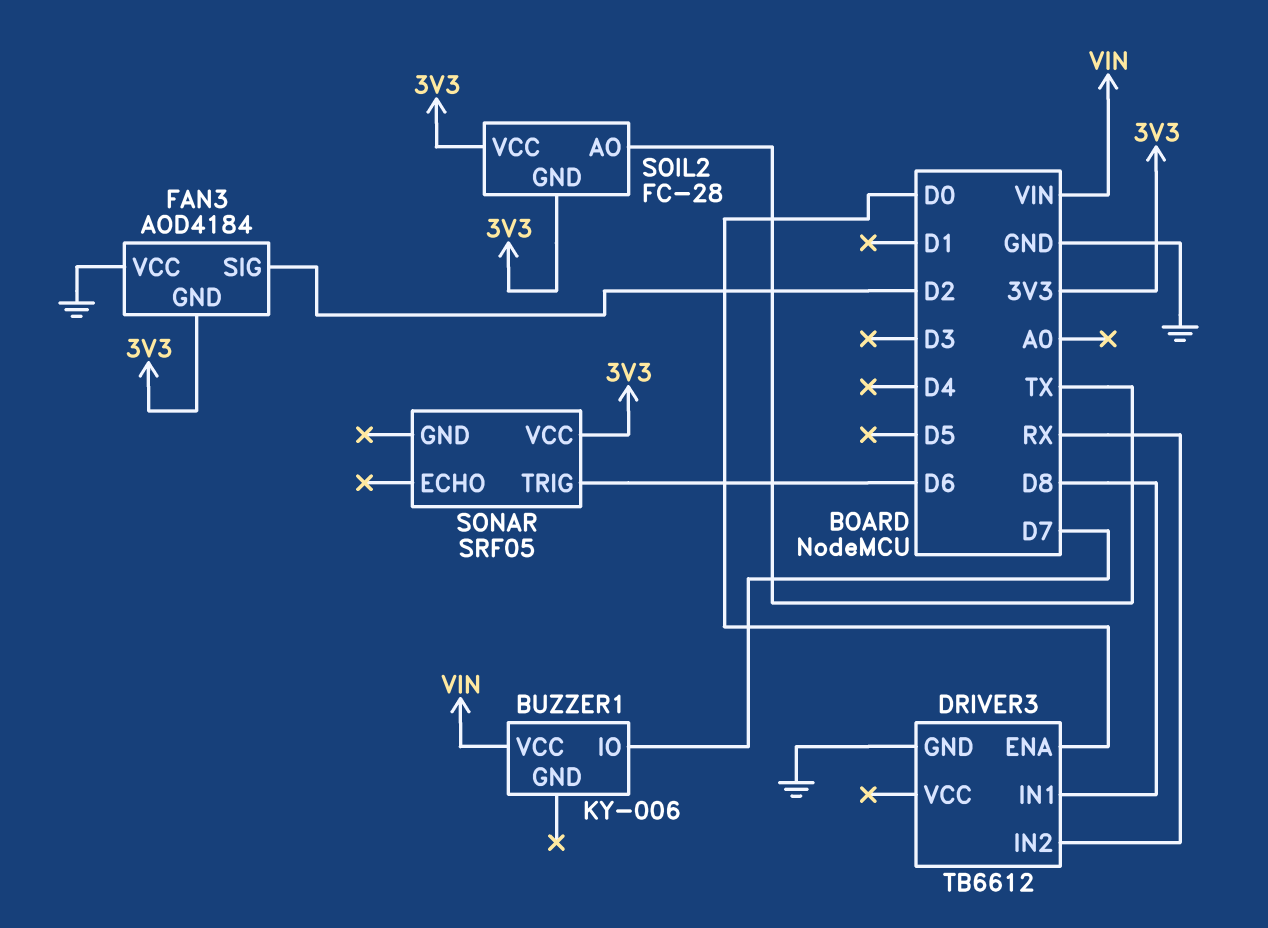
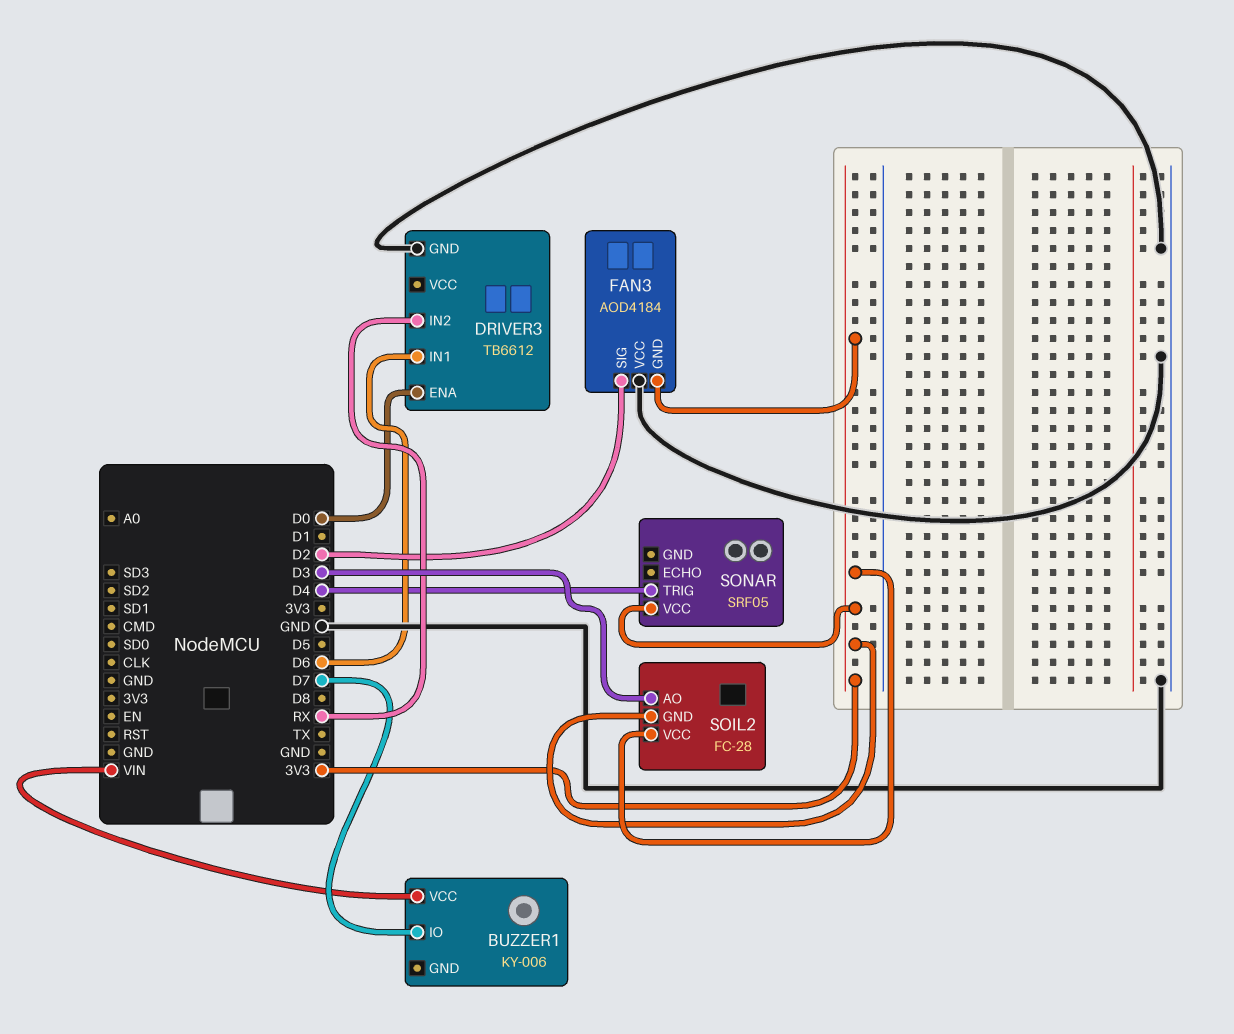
DRIVER3 pin IN1: D8 -> D6
SOIL2 pin AO: TX -> D3
SONAR pin TRIG: D6 -> D4

